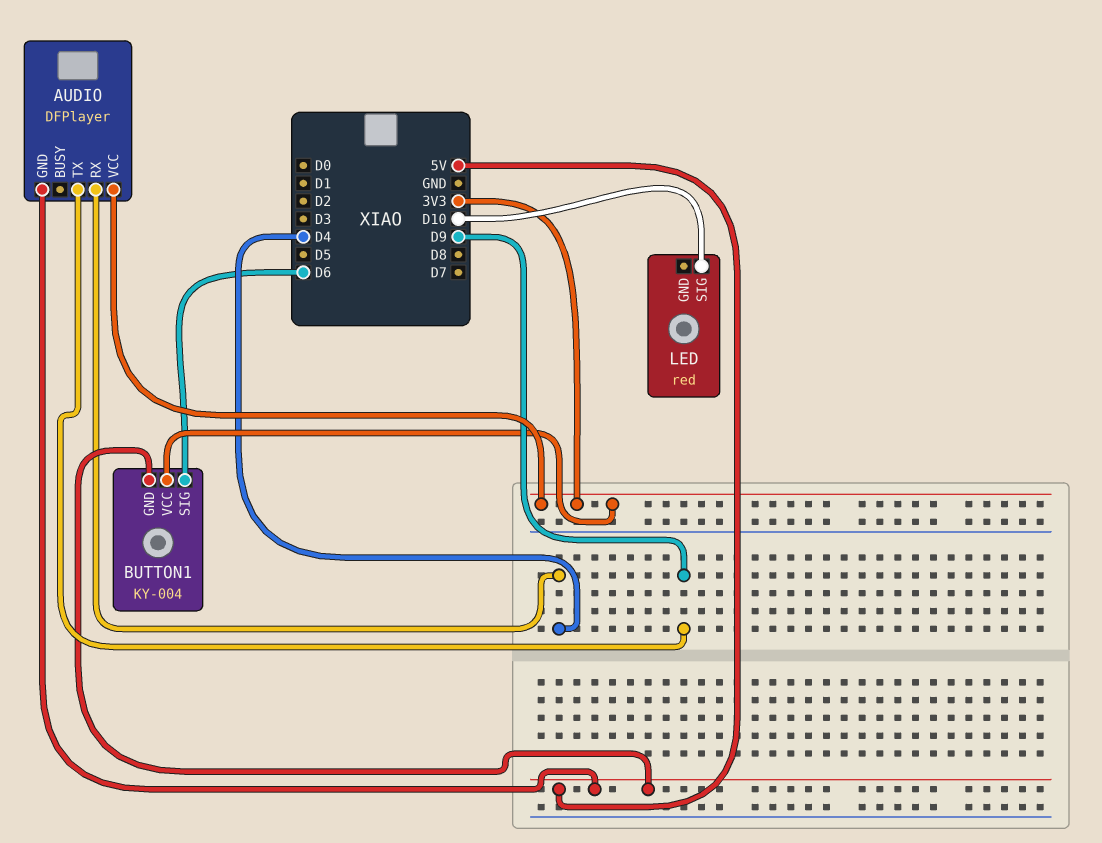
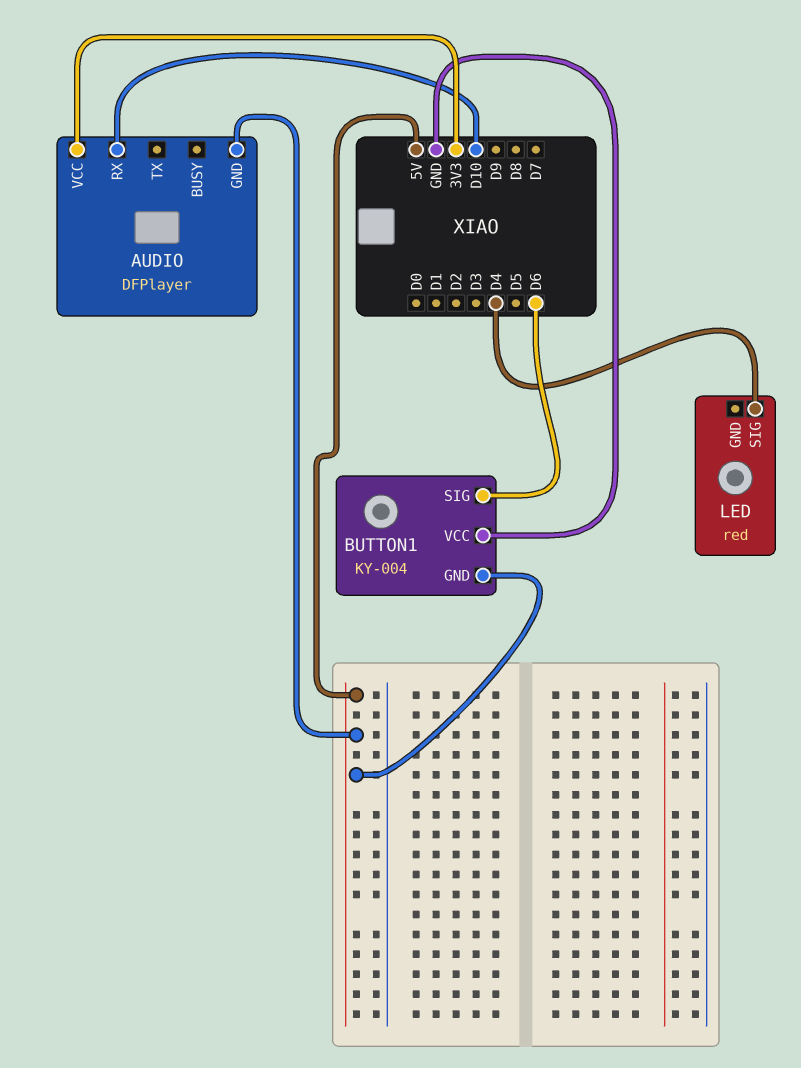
AUDIO pin RX: D4 -> D10
AUDIO pin TX: D9 -> none
BUTTON1 pin VCC: 3V3 -> GND
LED pin SIG: D10 -> D4

